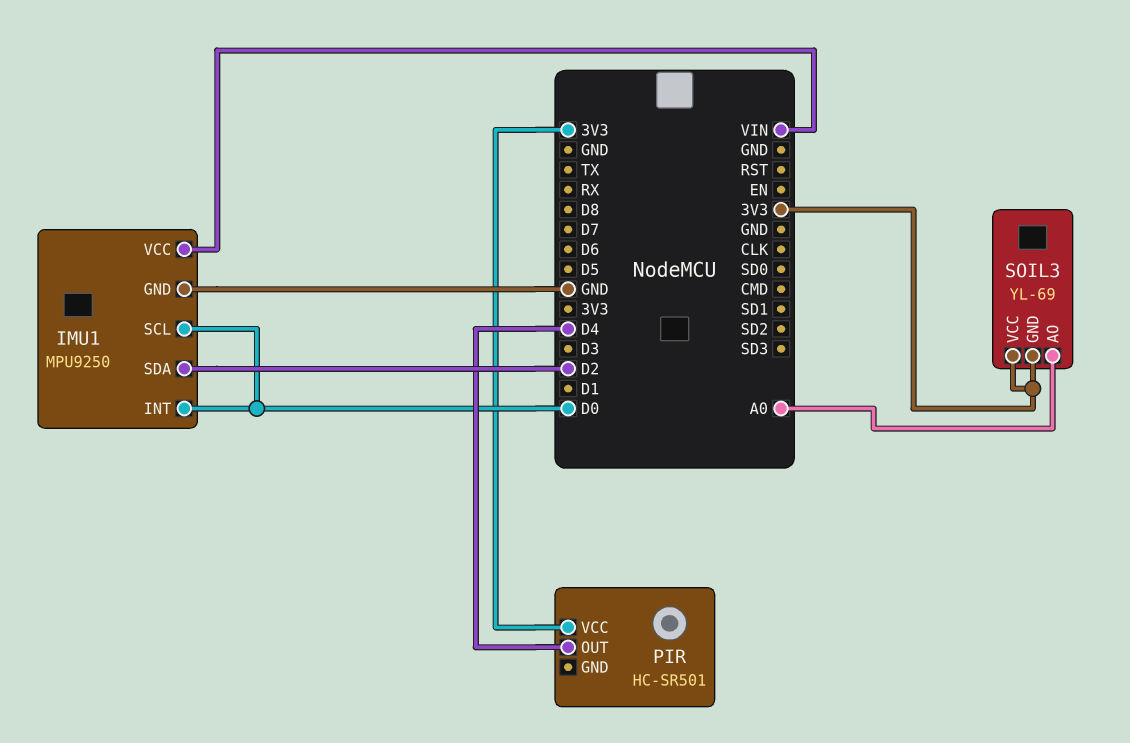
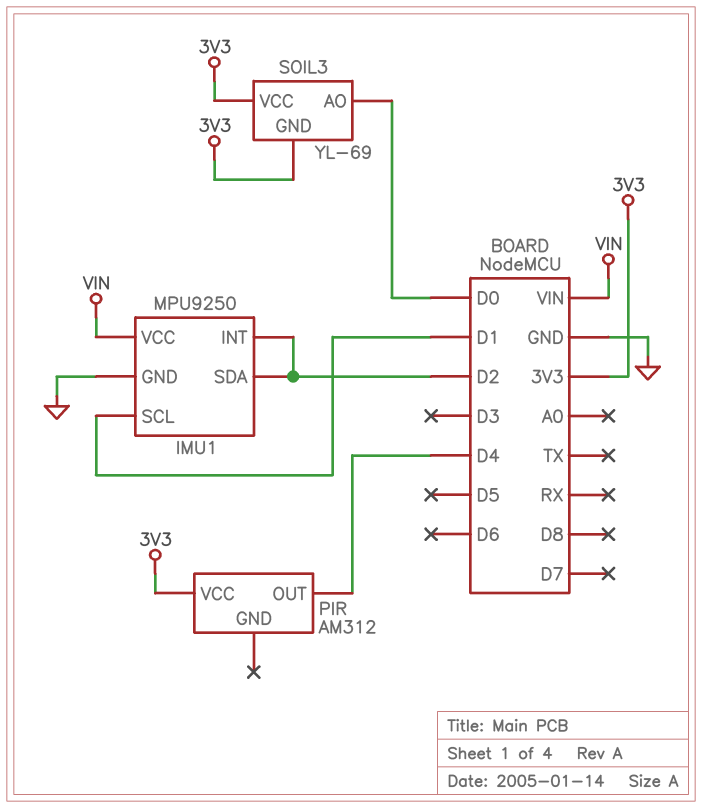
IMU1 pin INT: D0 -> D2
IMU1 pin SCL: D0 -> D1
PIR: HC-SR501 -> AM312
SOIL3 pin AO: A0 -> D0

